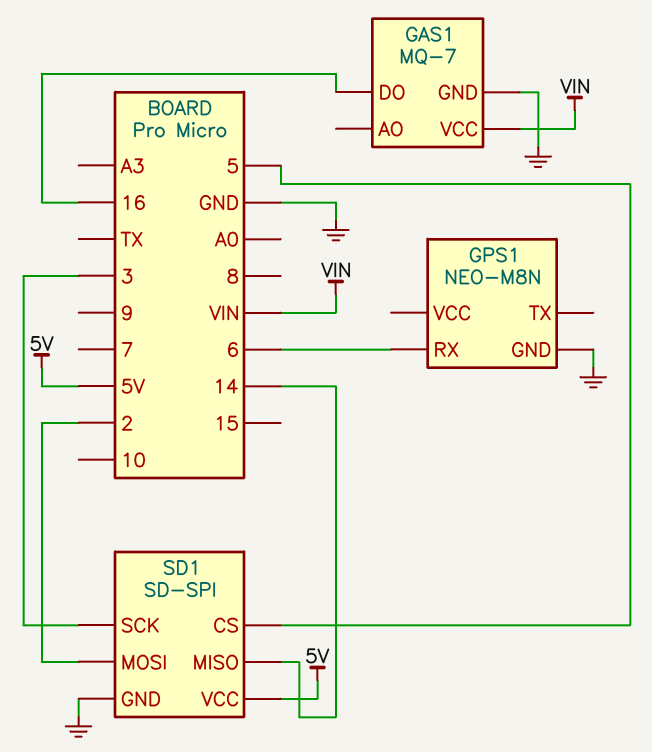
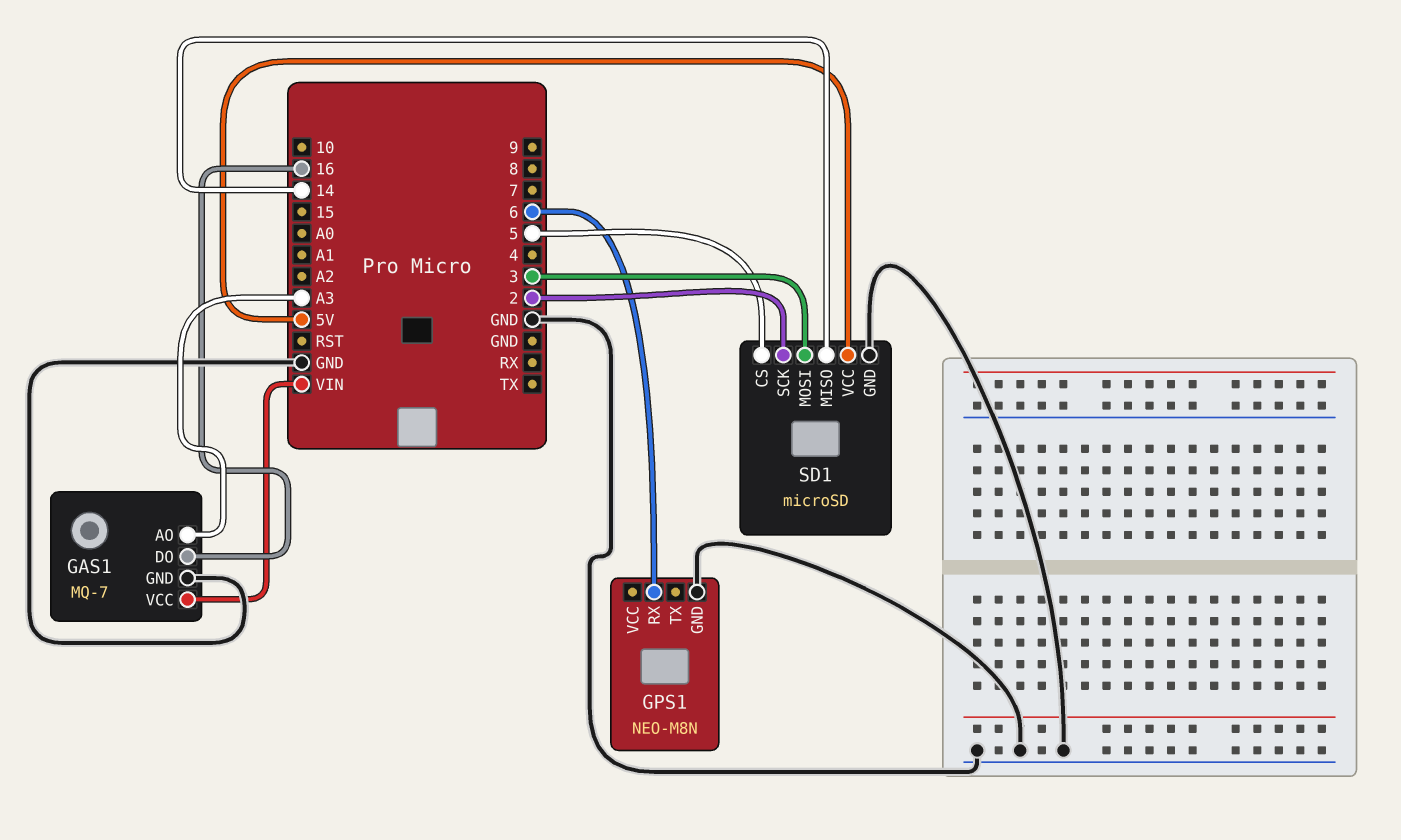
GAS1 pin AO: none -> A3
SD1: SD-SPI -> microSD
SD1 pin MOSI: 2 -> 3
SD1 pin SCK: 3 -> 2

